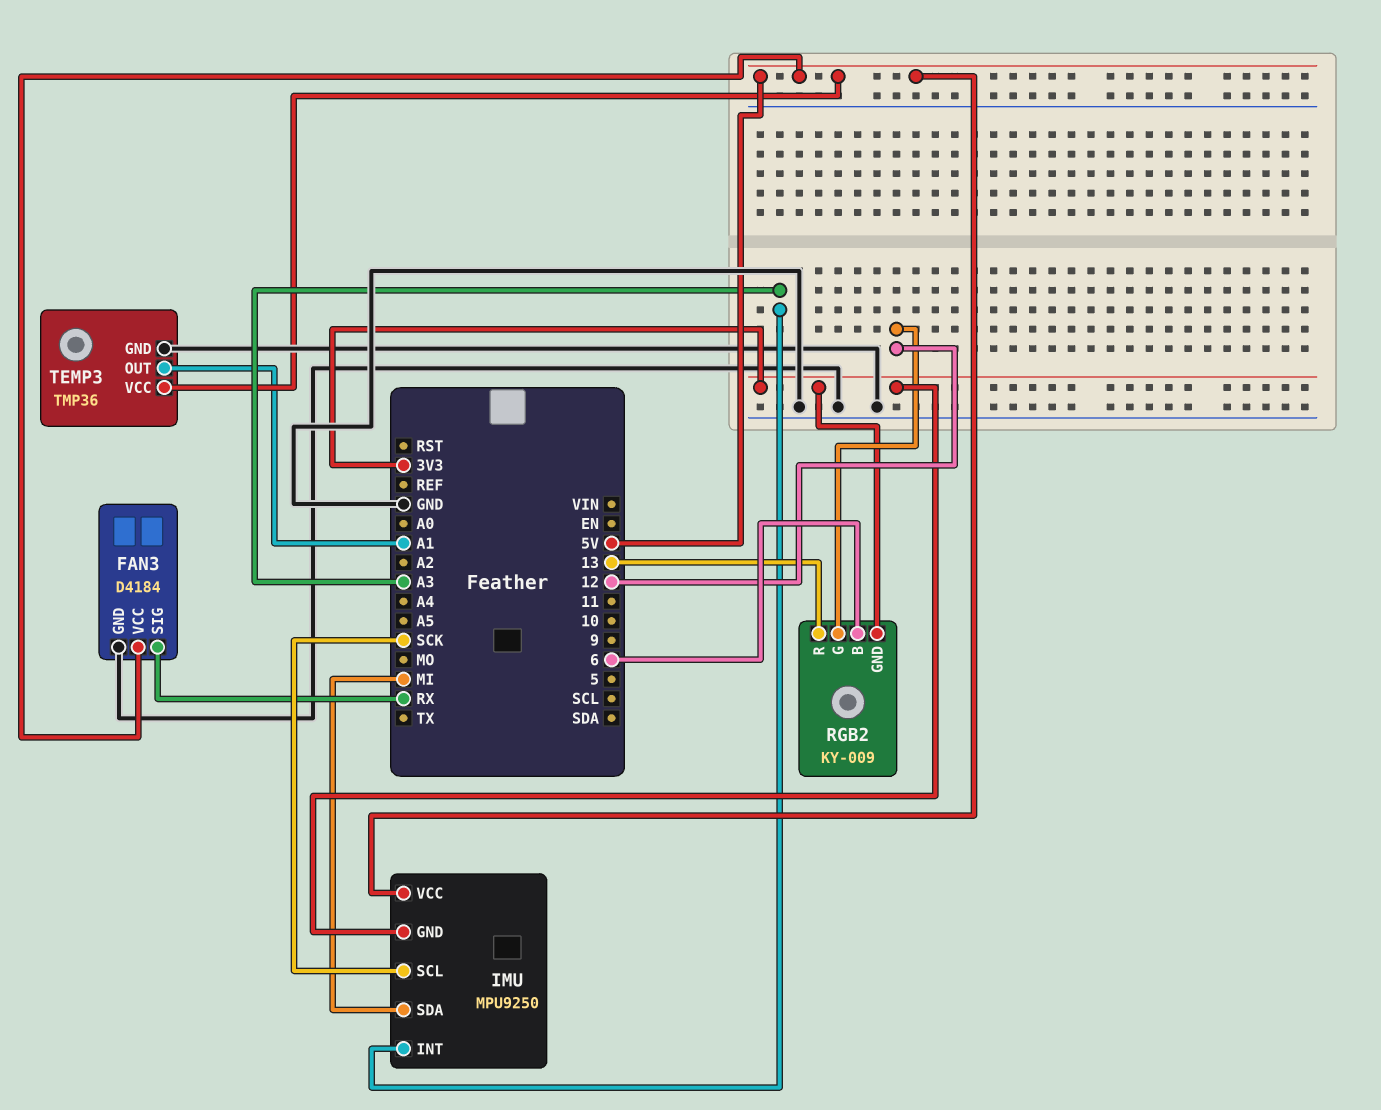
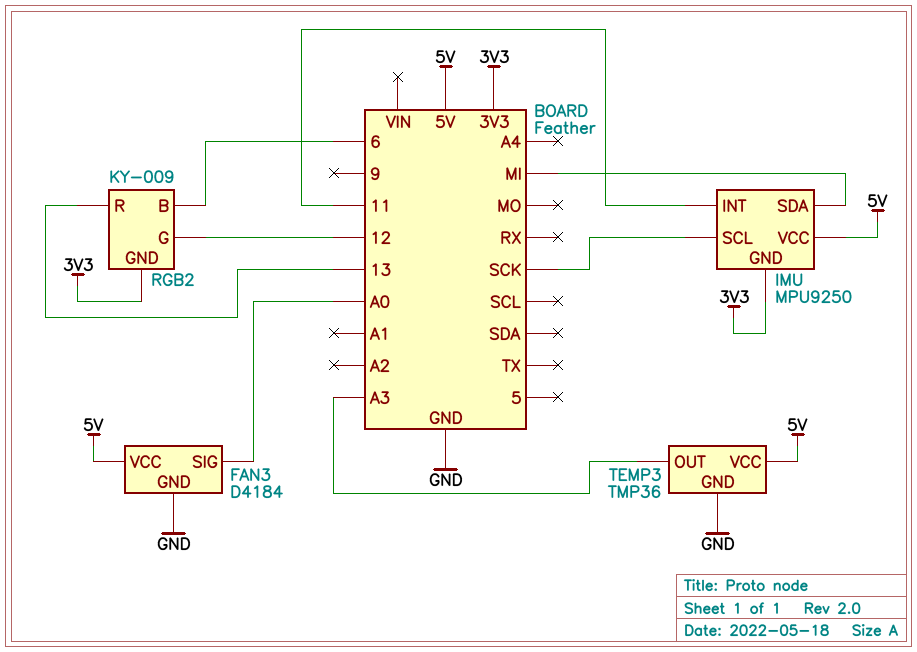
FAN3 pin SIG: RX -> A0
IMU pin INT: A3 -> 11
TEMP3 pin OUT: A1 -> A3

